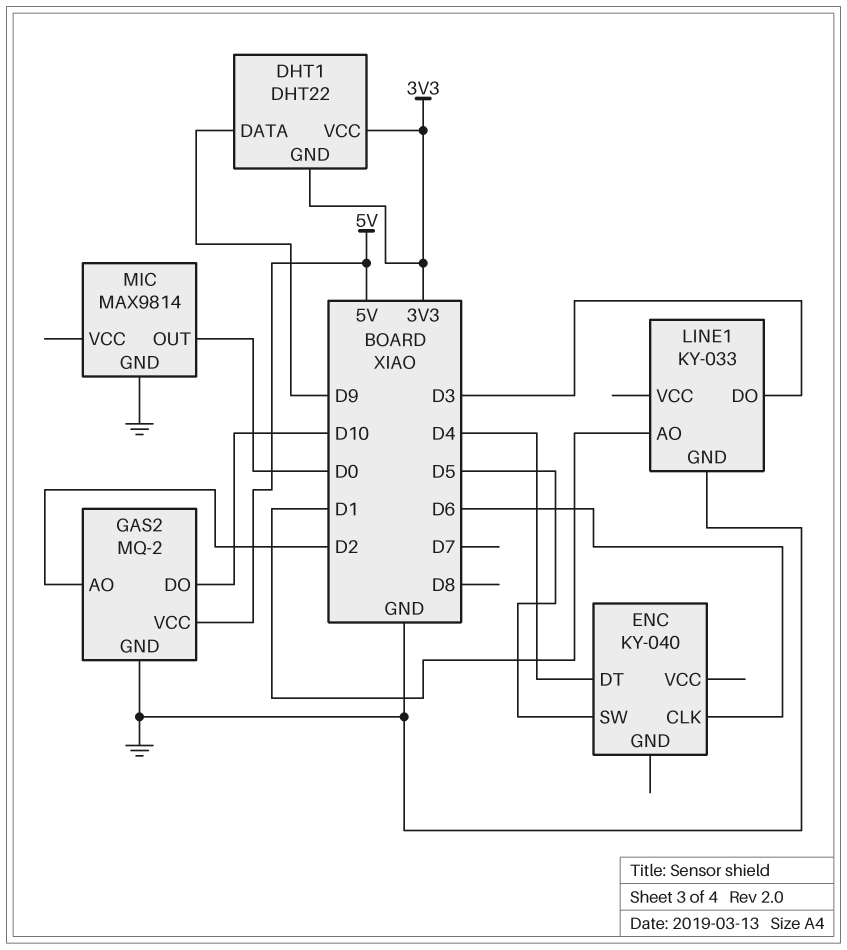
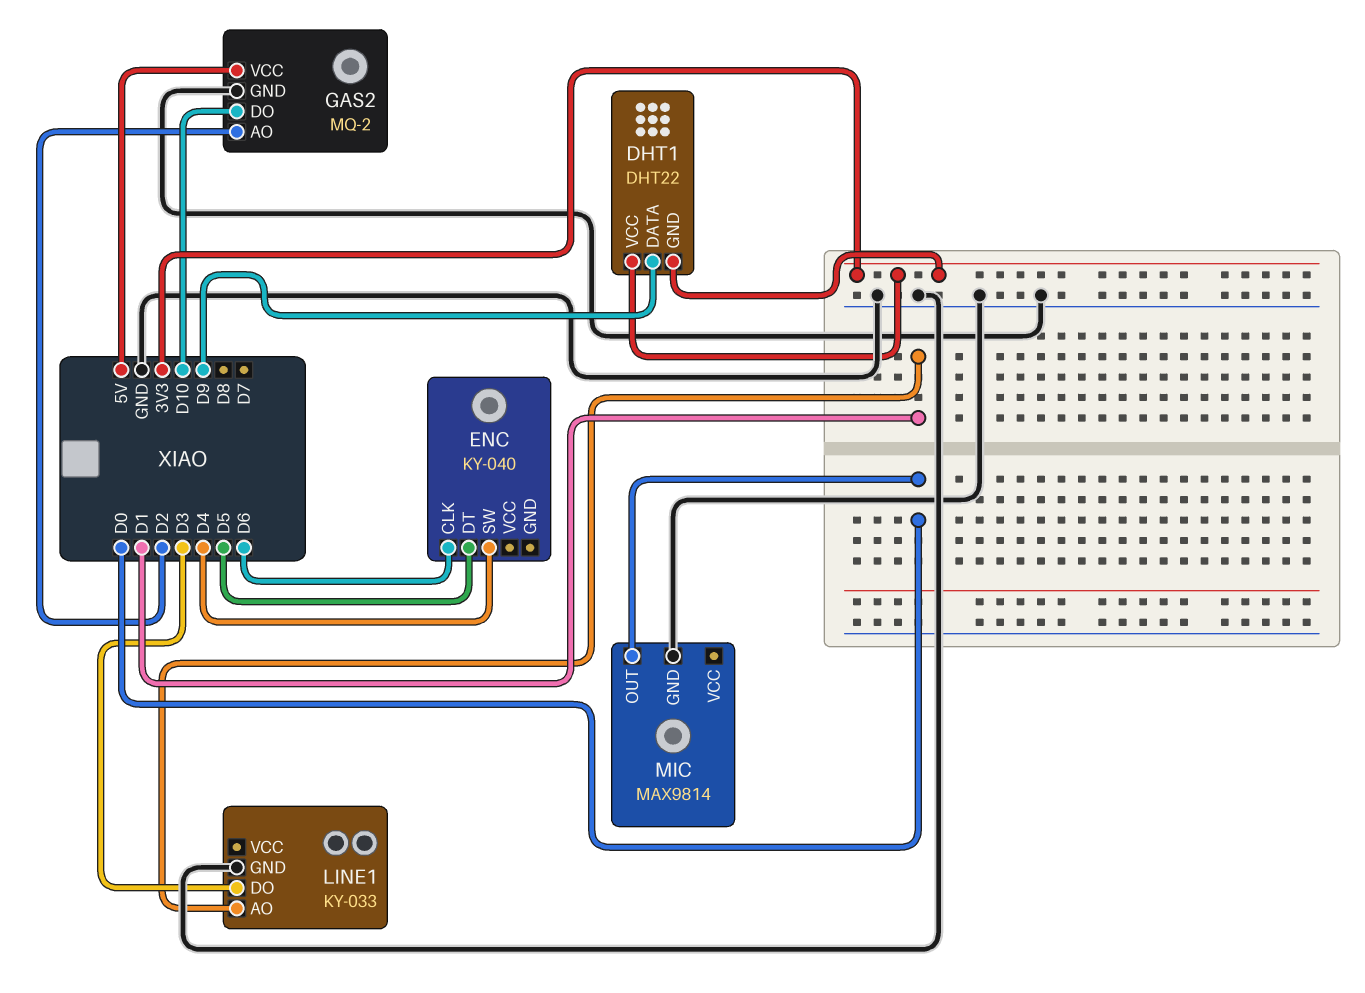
ENC pin DT: D4 -> D5
ENC pin SW: D5 -> D4

